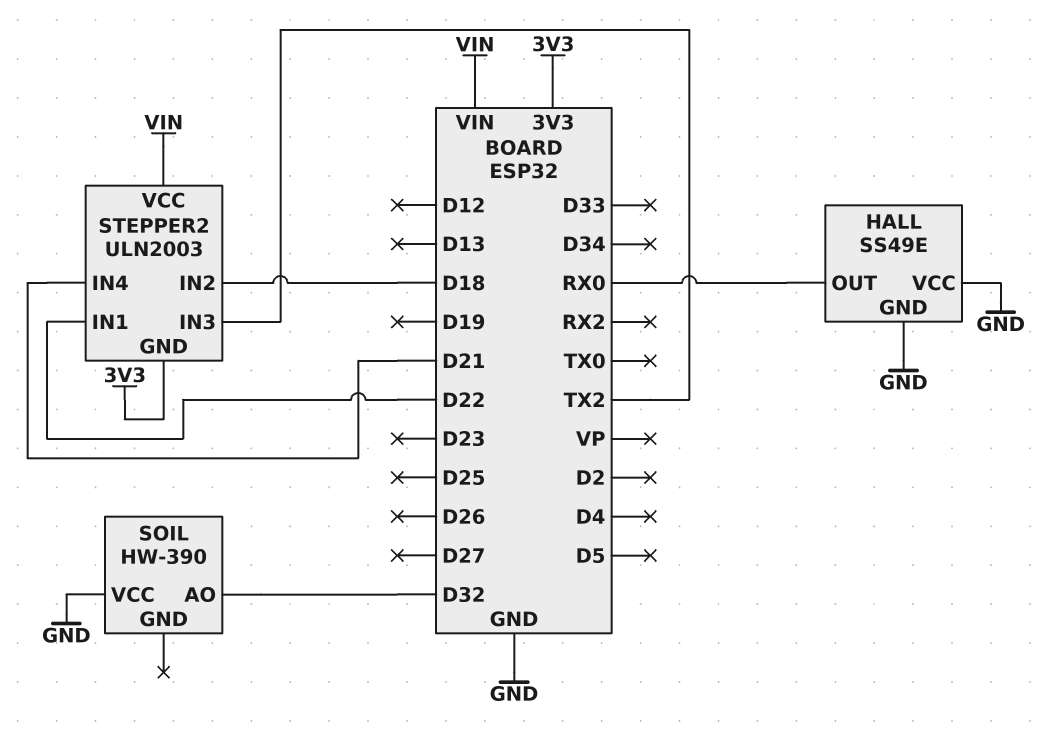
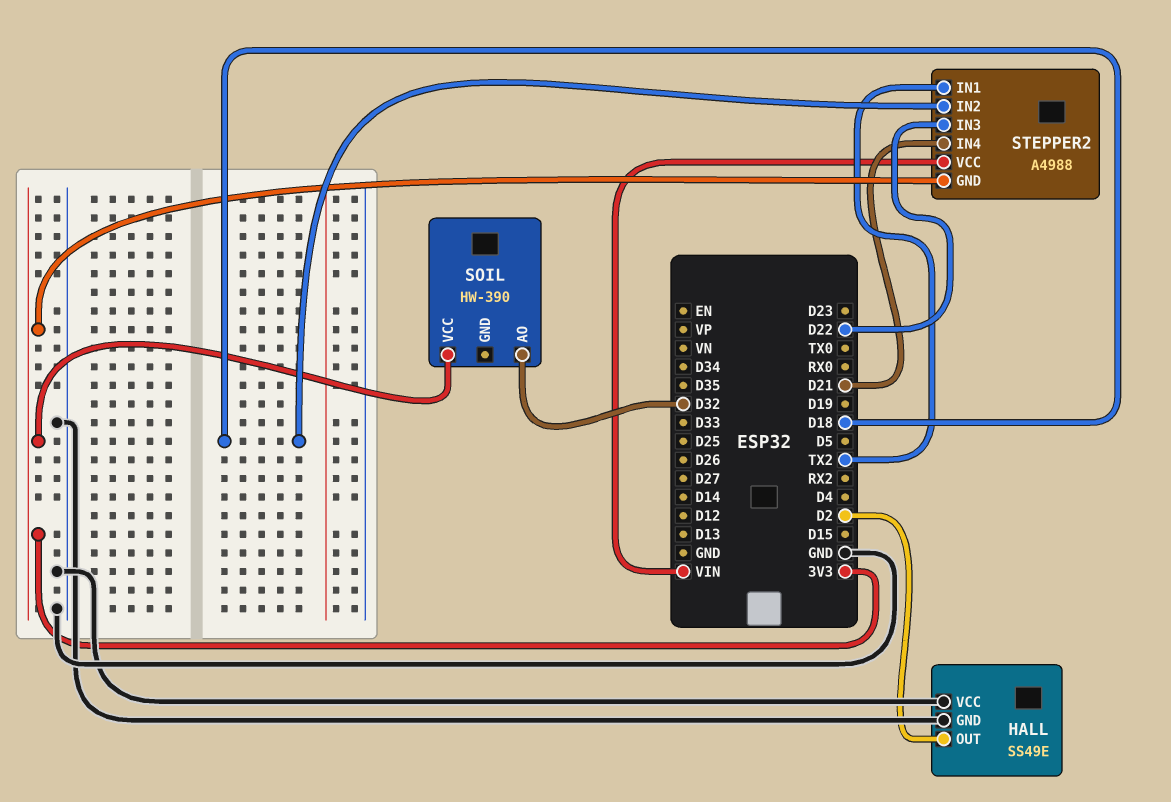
HALL pin OUT: RX0 -> D2
SOIL pin VCC: GND -> 3V3
STEPPER2: ULN2003 -> A4988
STEPPER2 pin IN1: D22 -> TX2
STEPPER2 pin IN3: TX2 -> D22

